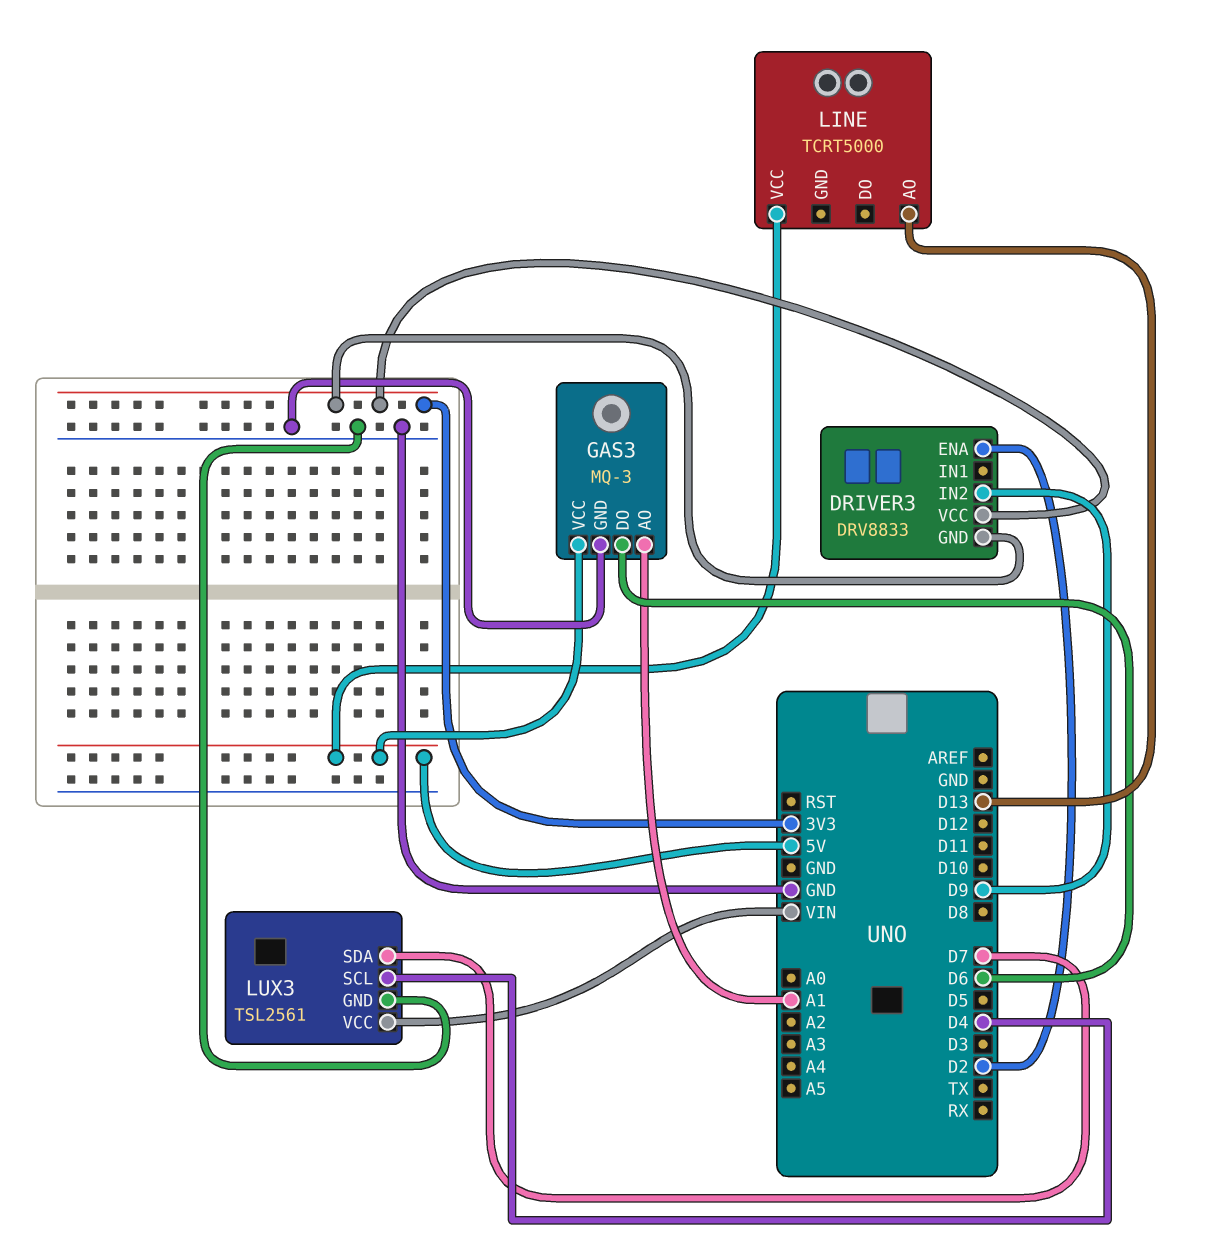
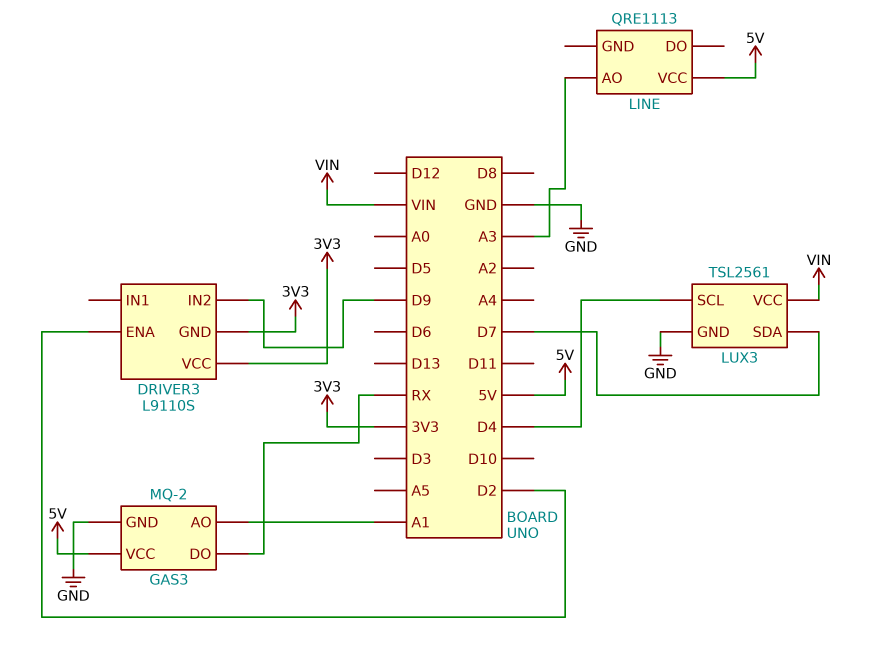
DRIVER3: DRV8833 -> L9110S
GAS3: MQ-3 -> MQ-2
GAS3 pin DO: D6 -> RX
LINE: TCRT5000 -> QRE1113
LINE pin AO: D13 -> A3

